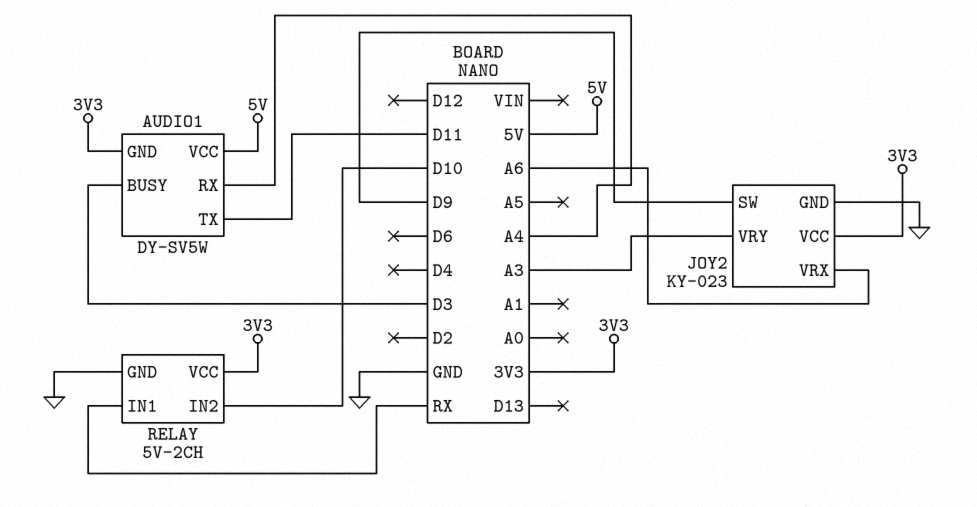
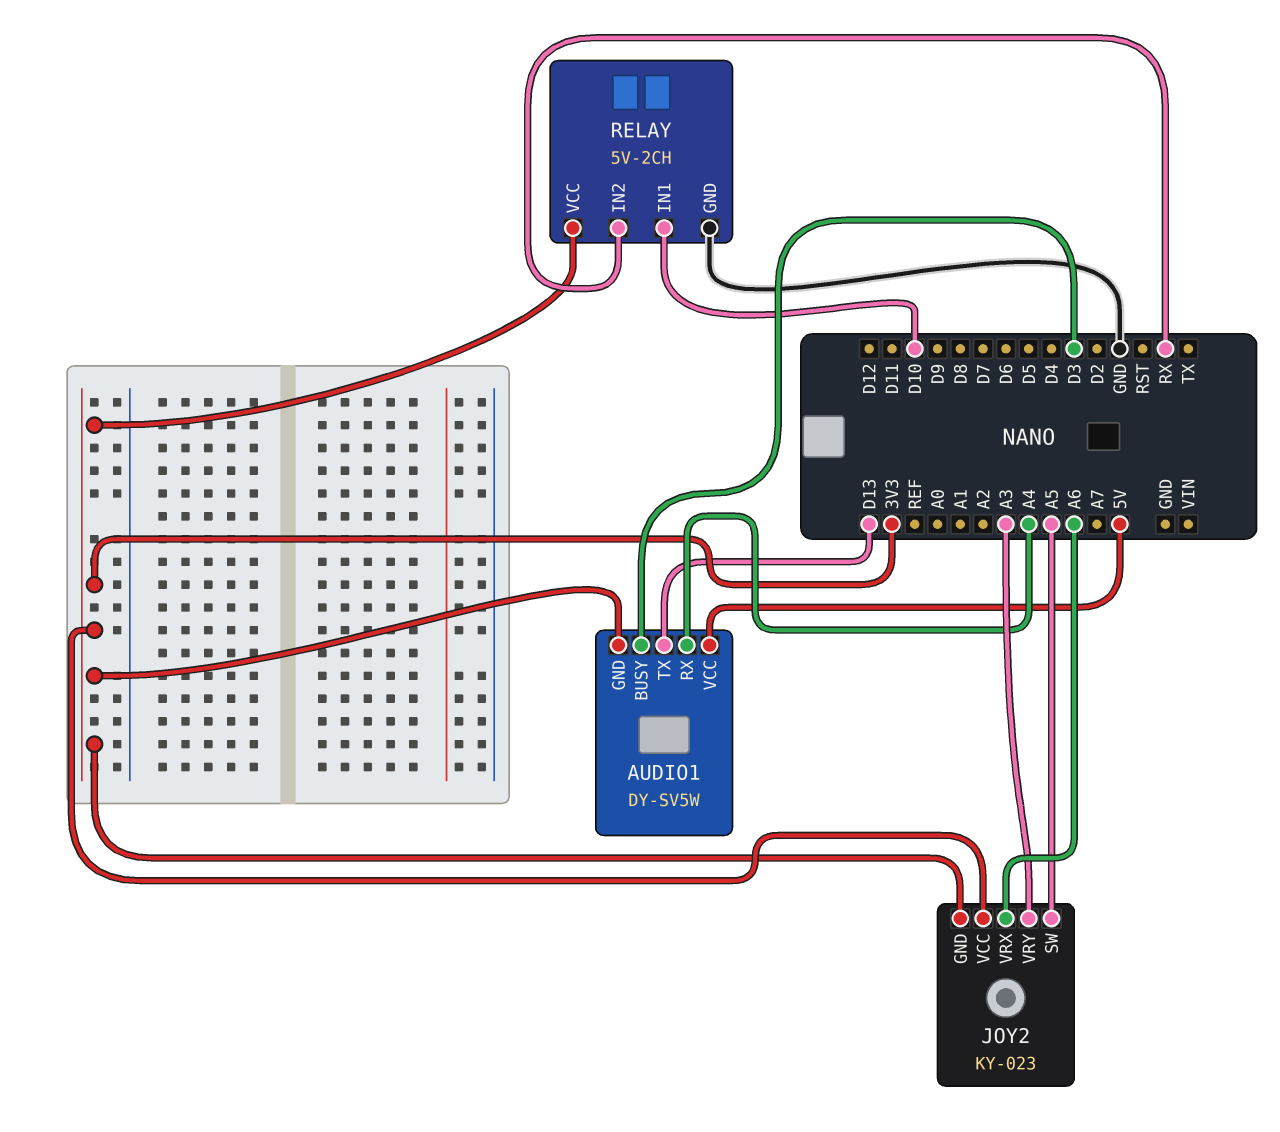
AUDIO1 pin TX: D11 -> D13
JOY2 pin GND: GND -> 3V3
JOY2 pin SW: D9 -> A5
RELAY pin IN1: RX -> D10
RELAY pin IN2: D10 -> RX

